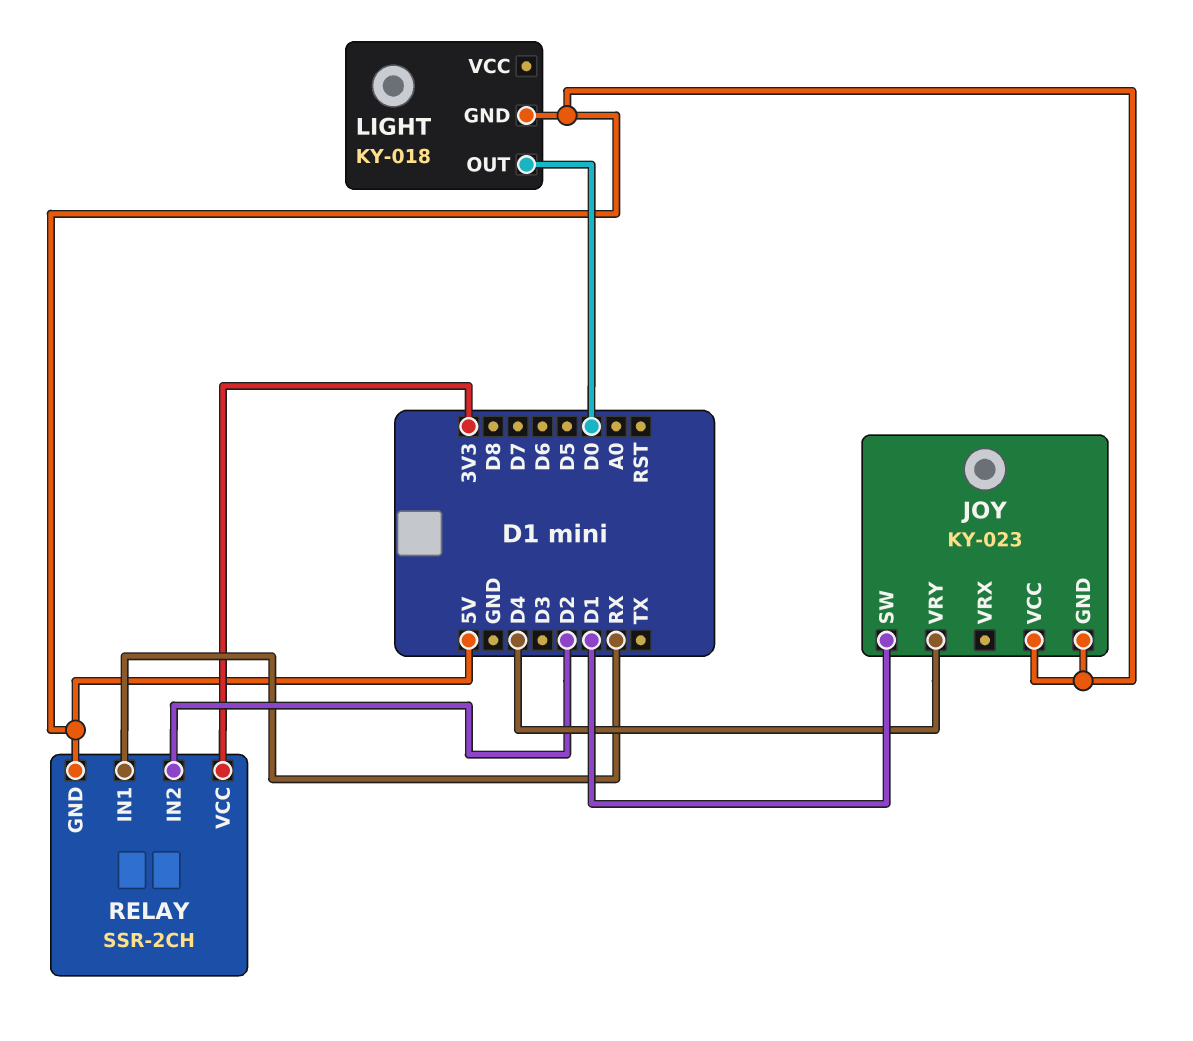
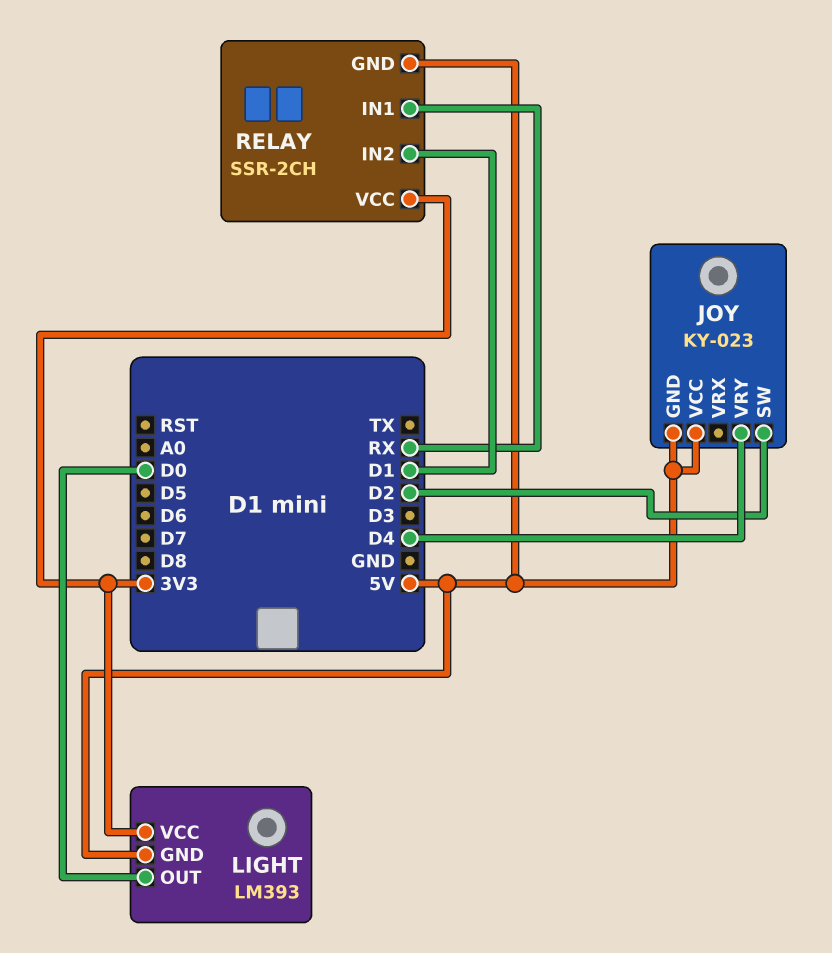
JOY pin SW: D1 -> D2
LIGHT: KY-018 -> LM393
LIGHT pin VCC: none -> 3V3
RELAY pin IN2: D2 -> D1

